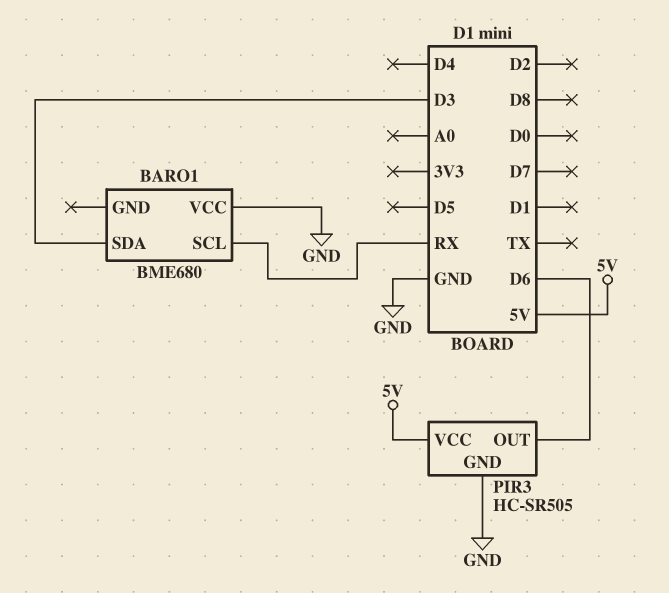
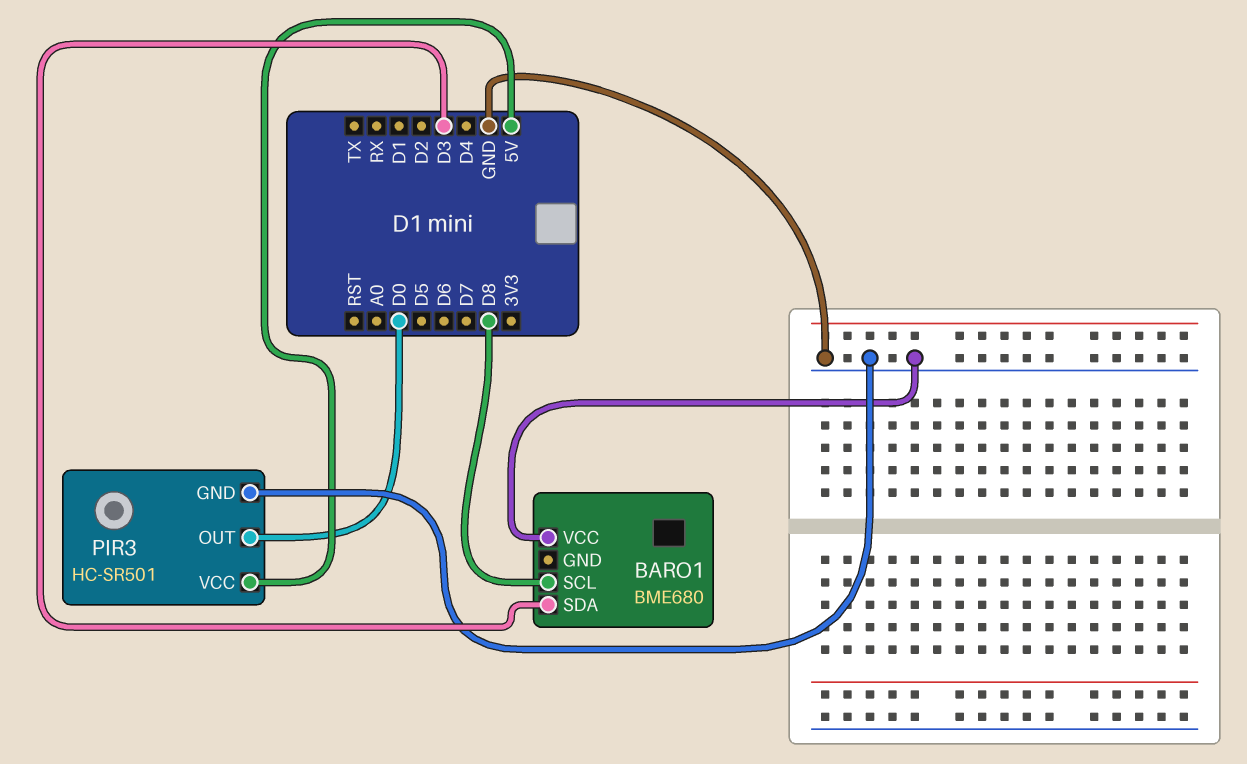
BARO1 pin SCL: RX -> D8
PIR3: HC-SR505 -> HC-SR501
PIR3 pin OUT: D6 -> D0

